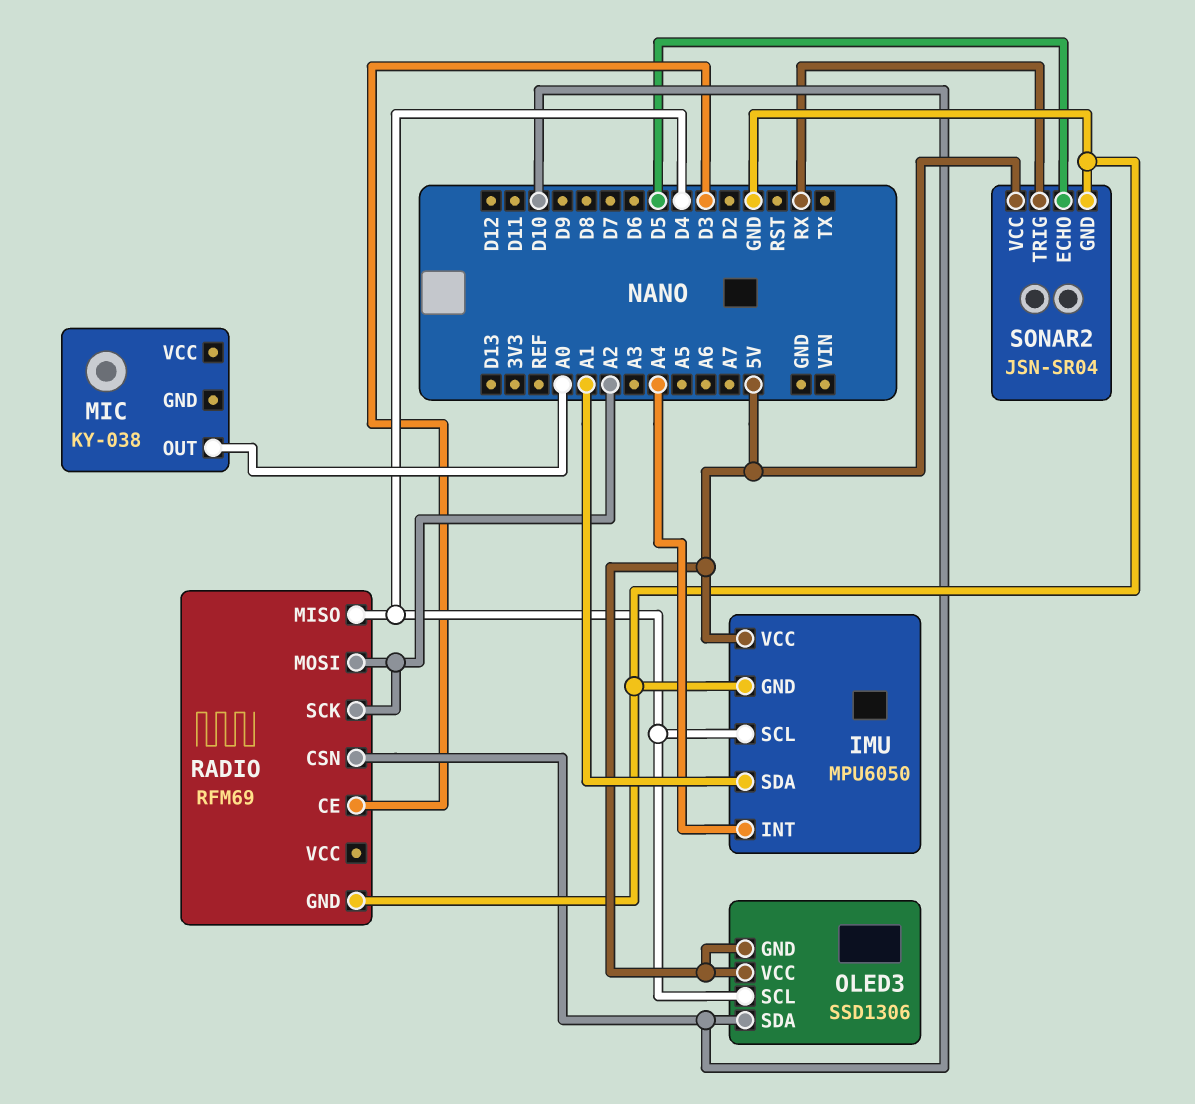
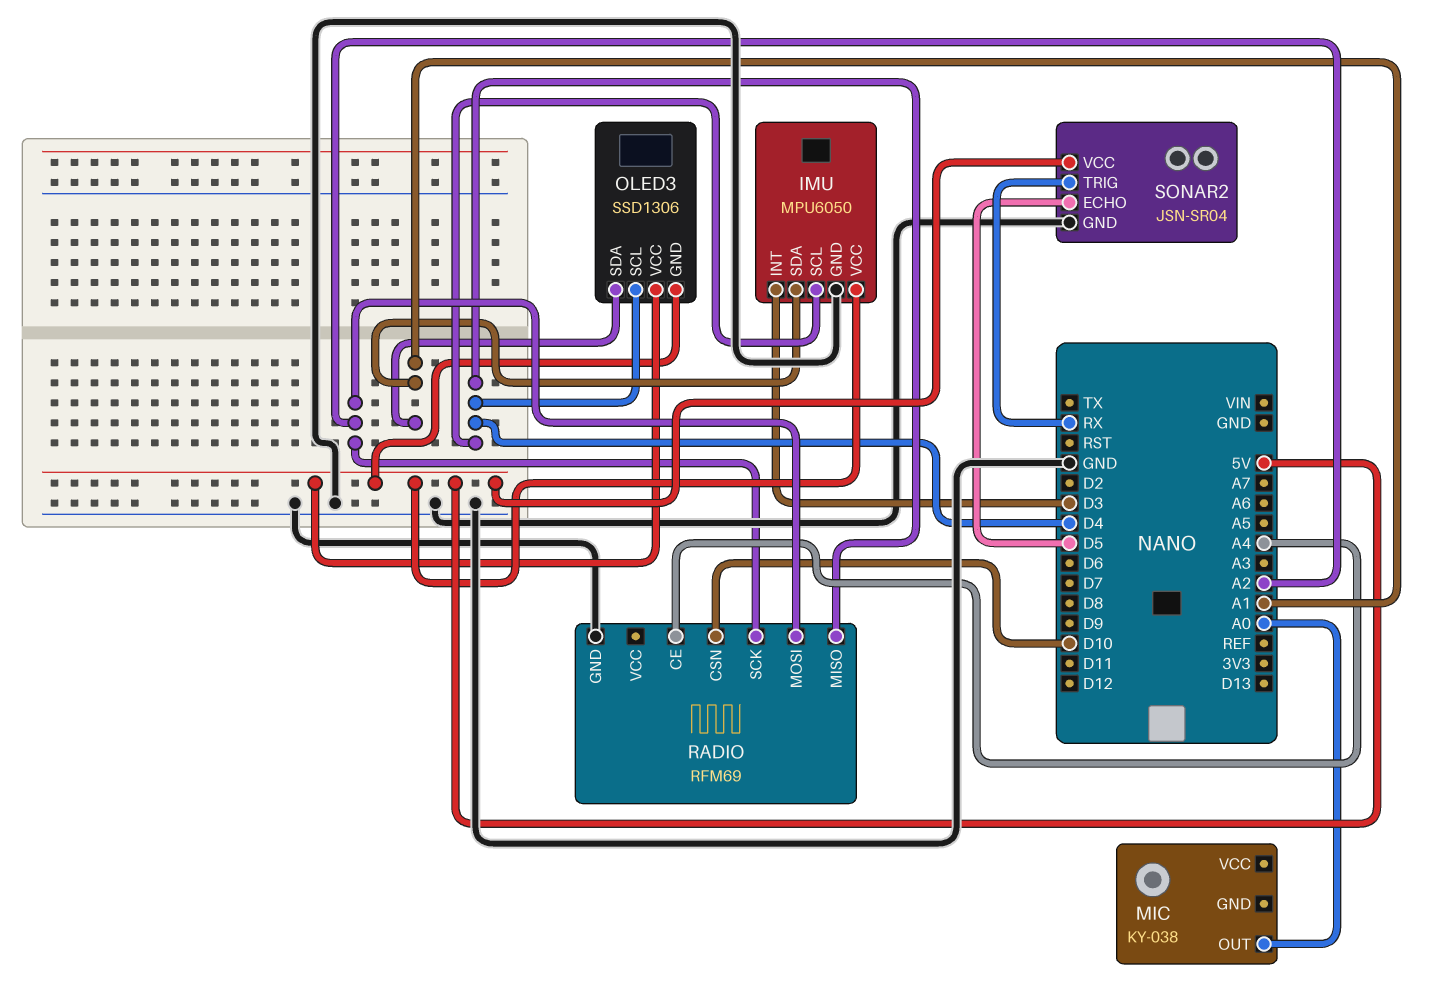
IMU pin INT: A4 -> D3
OLED3 pin SDA: D10 -> A1
RADIO pin CE: D3 -> A4

